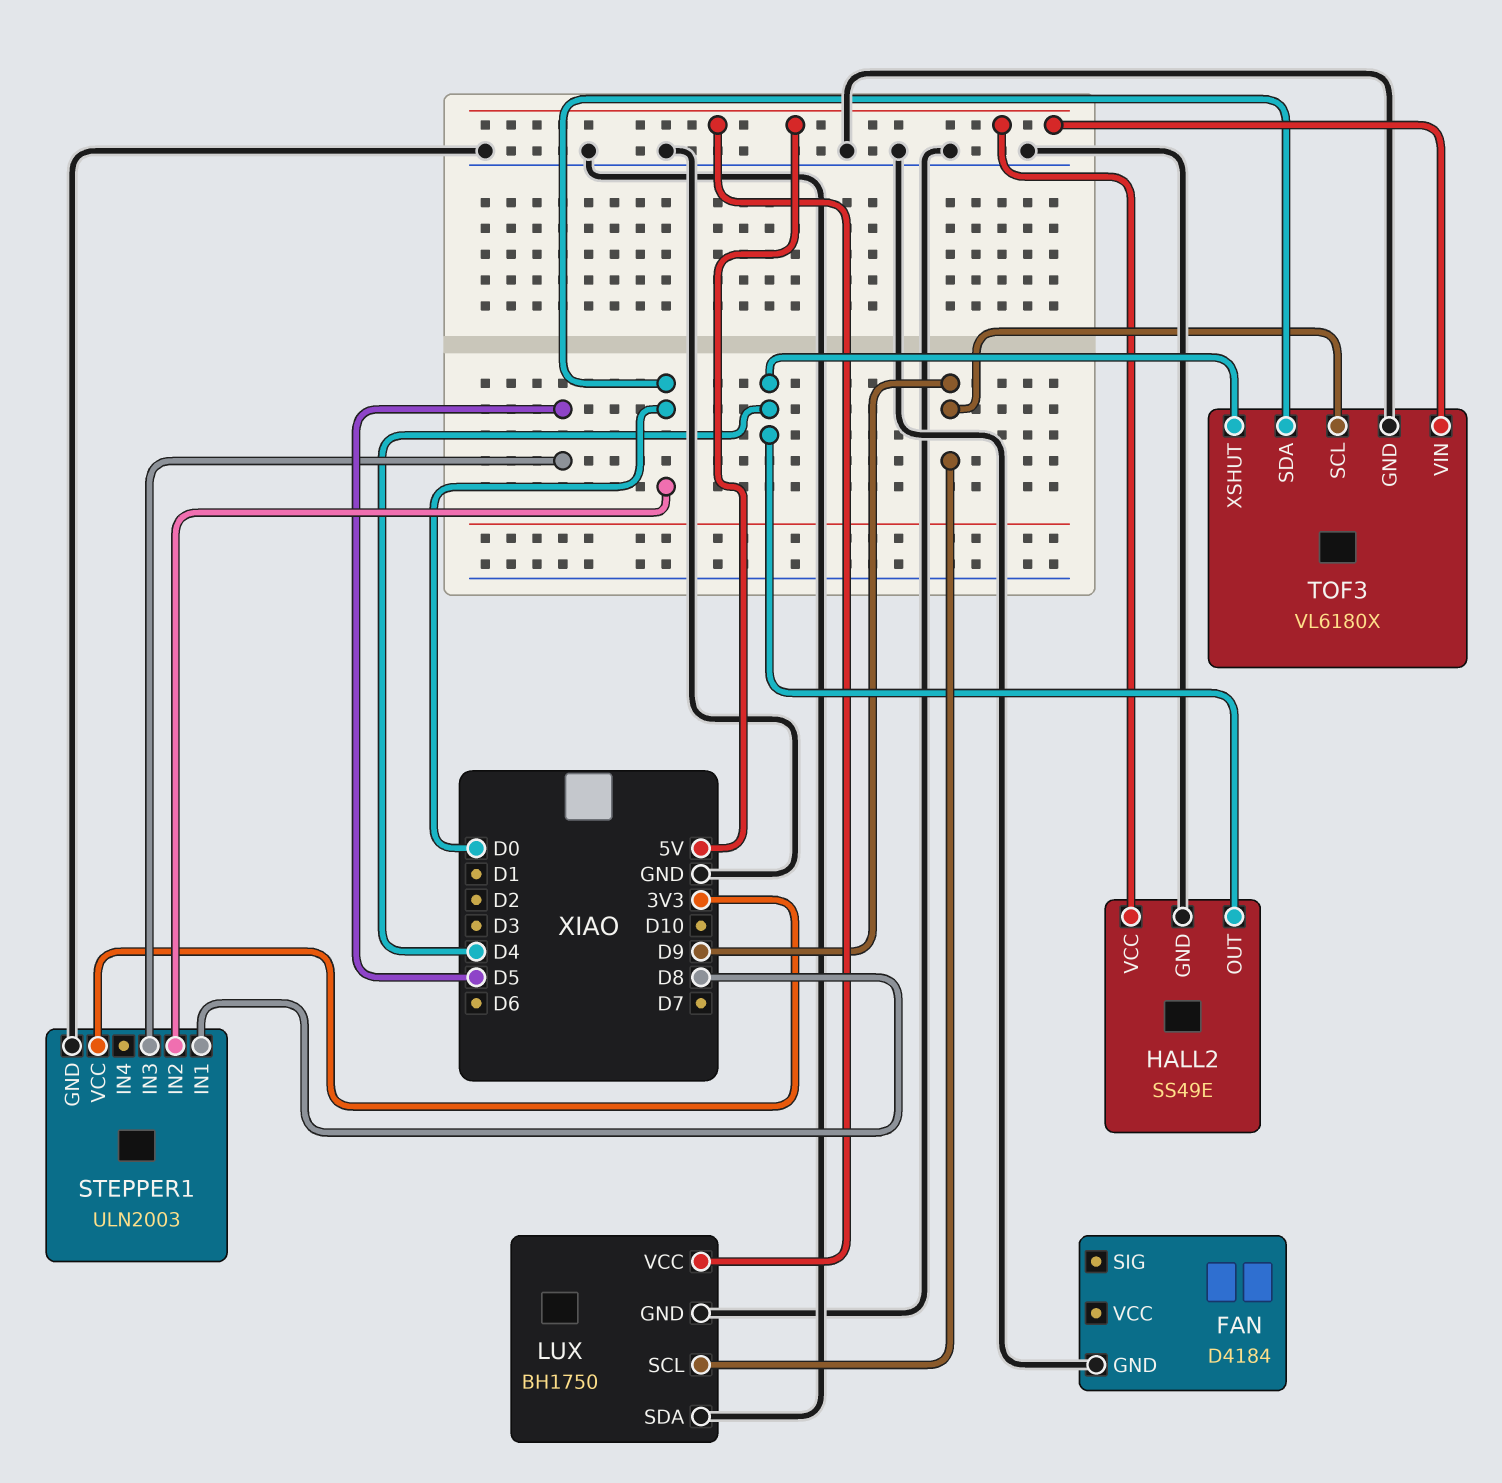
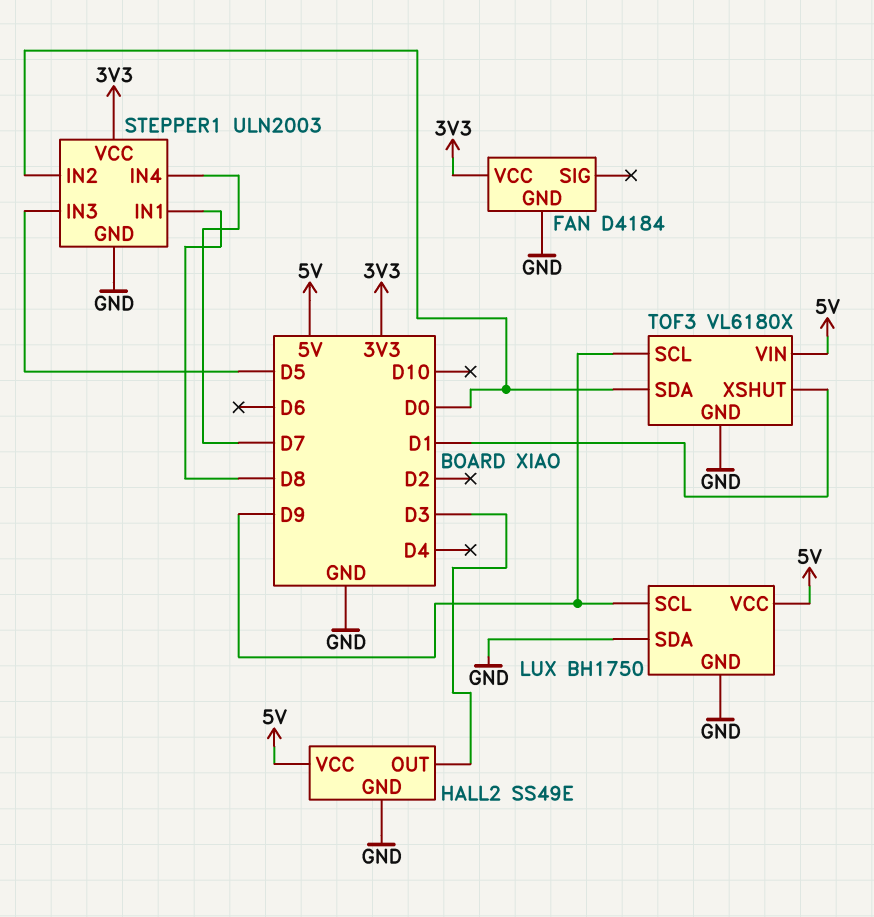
FAN pin VCC: none -> 3V3
HALL2 pin OUT: D4 -> D3
STEPPER1 pin IN4: none -> D7
TOF3 pin XSHUT: D4 -> D1

